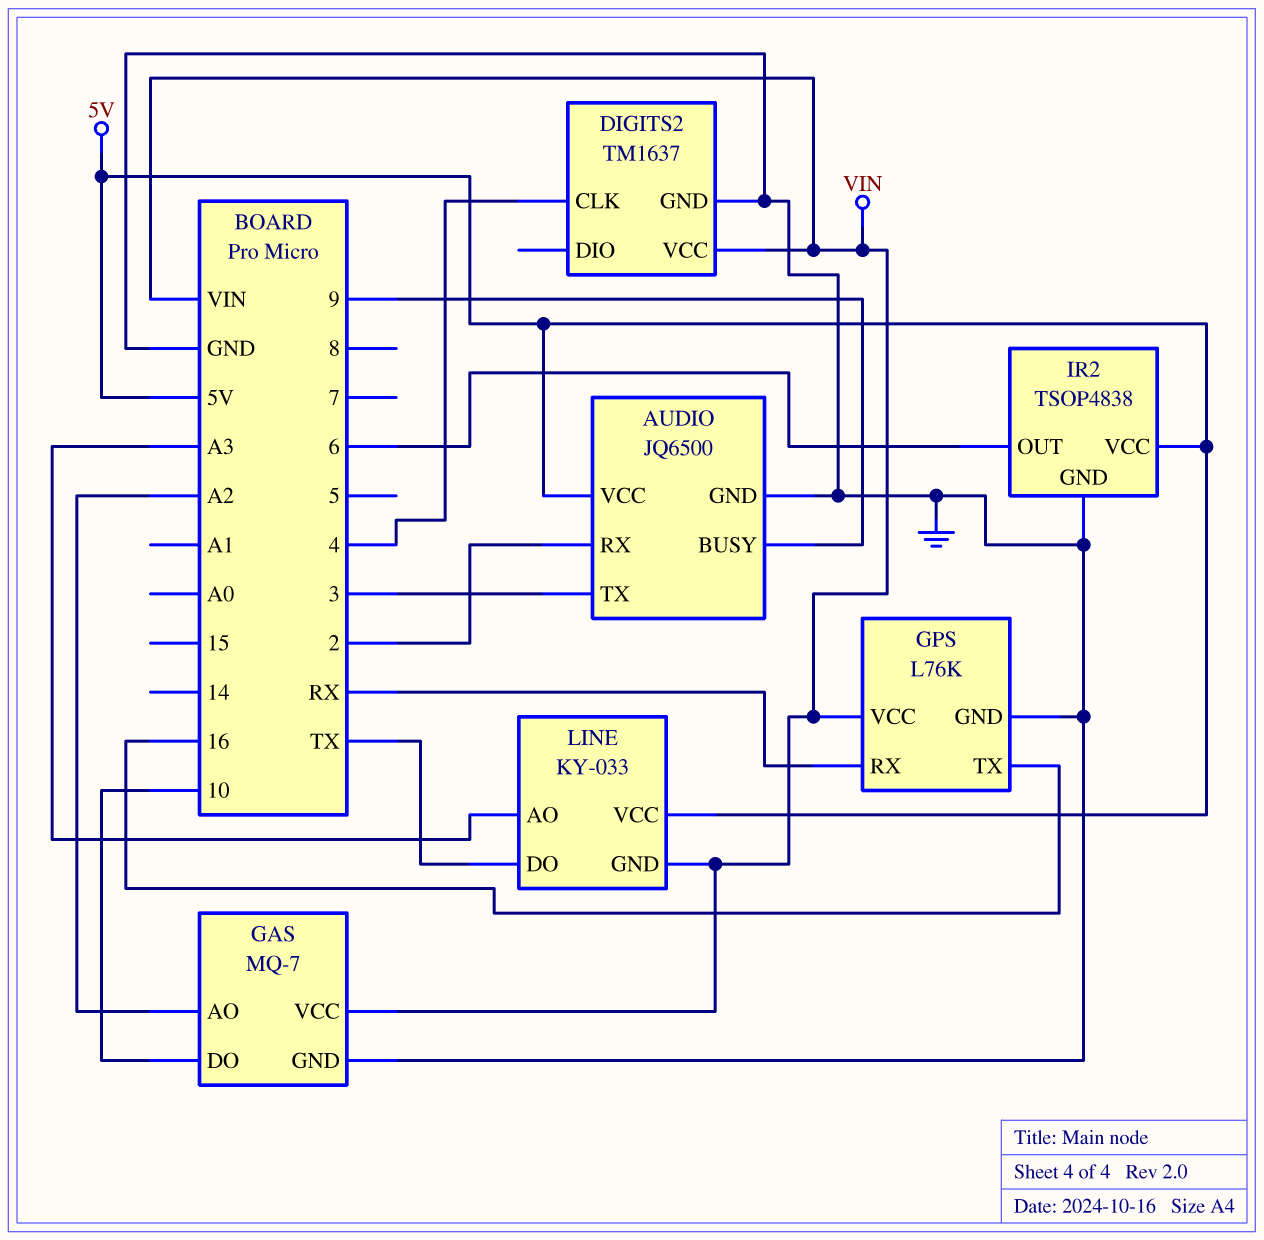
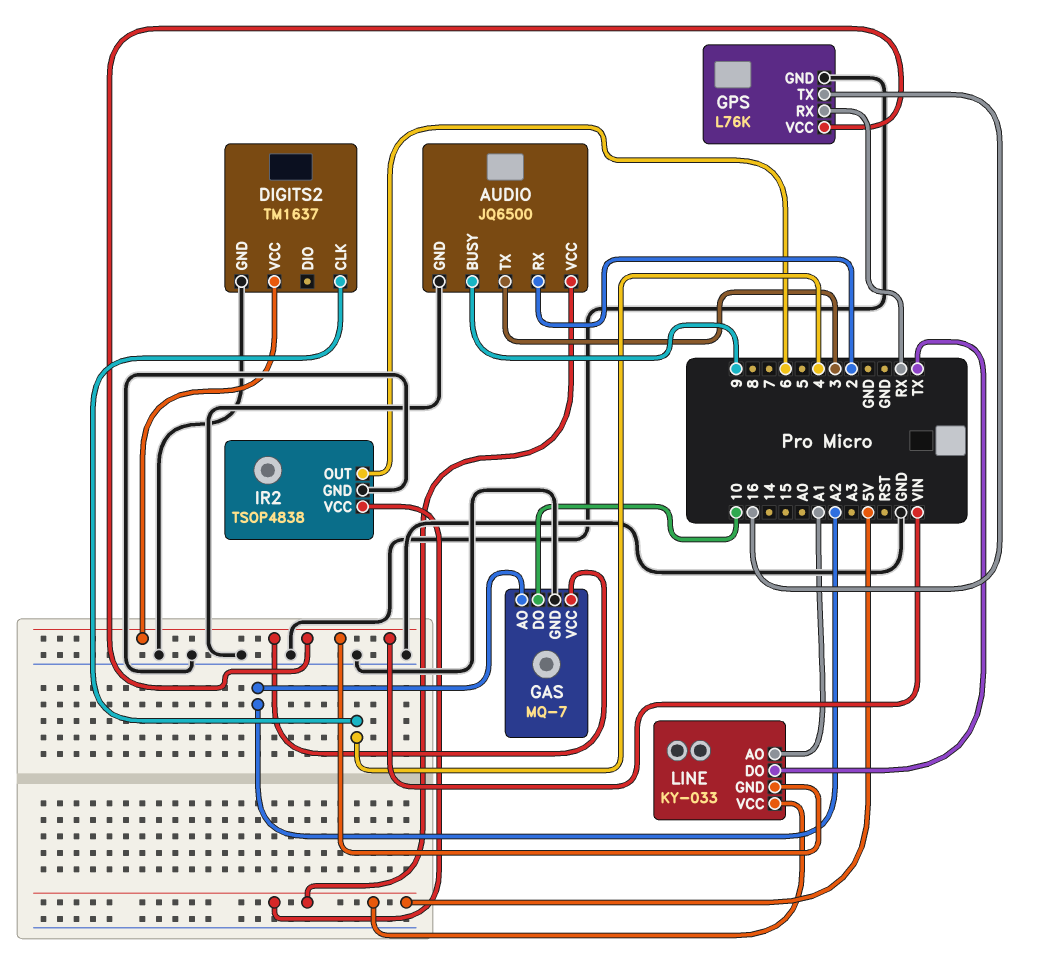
LINE pin AO: A3 -> A1

